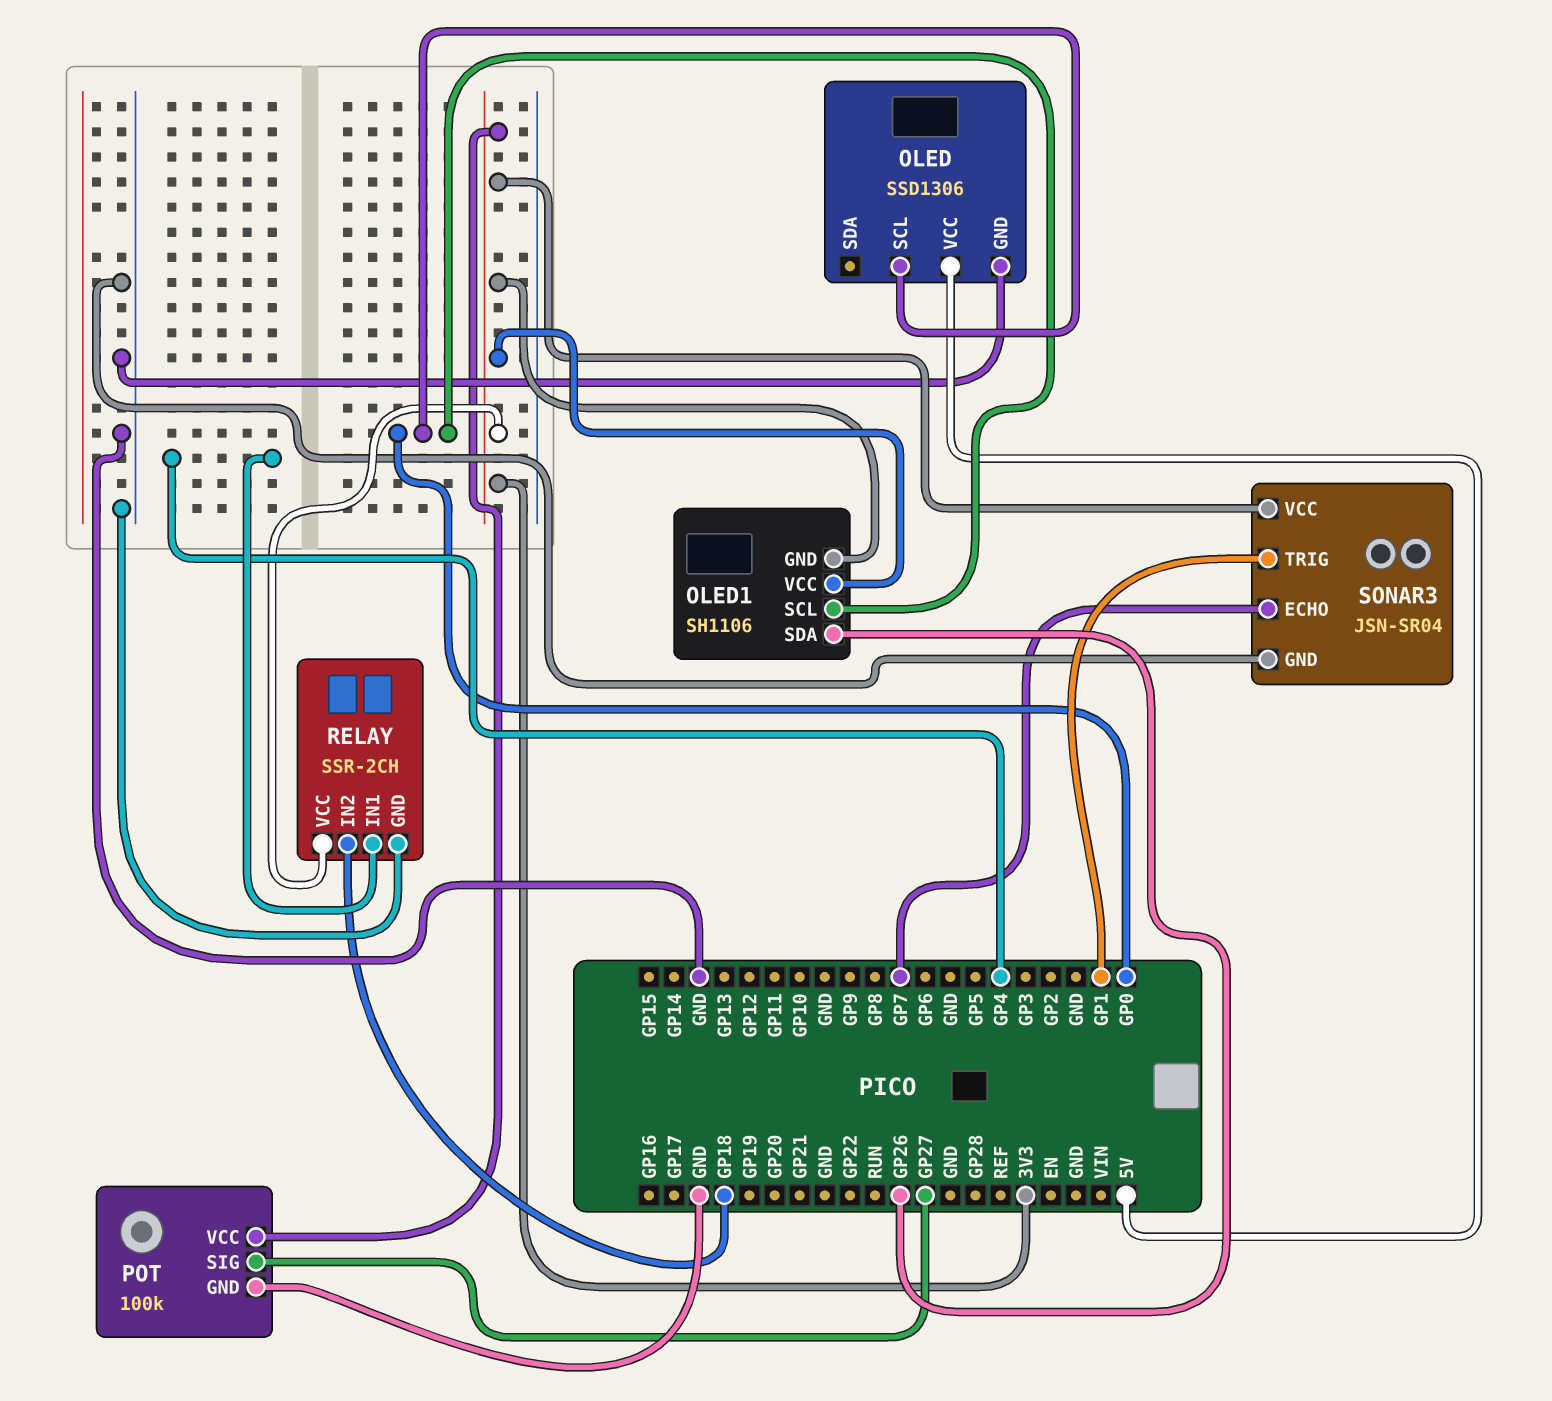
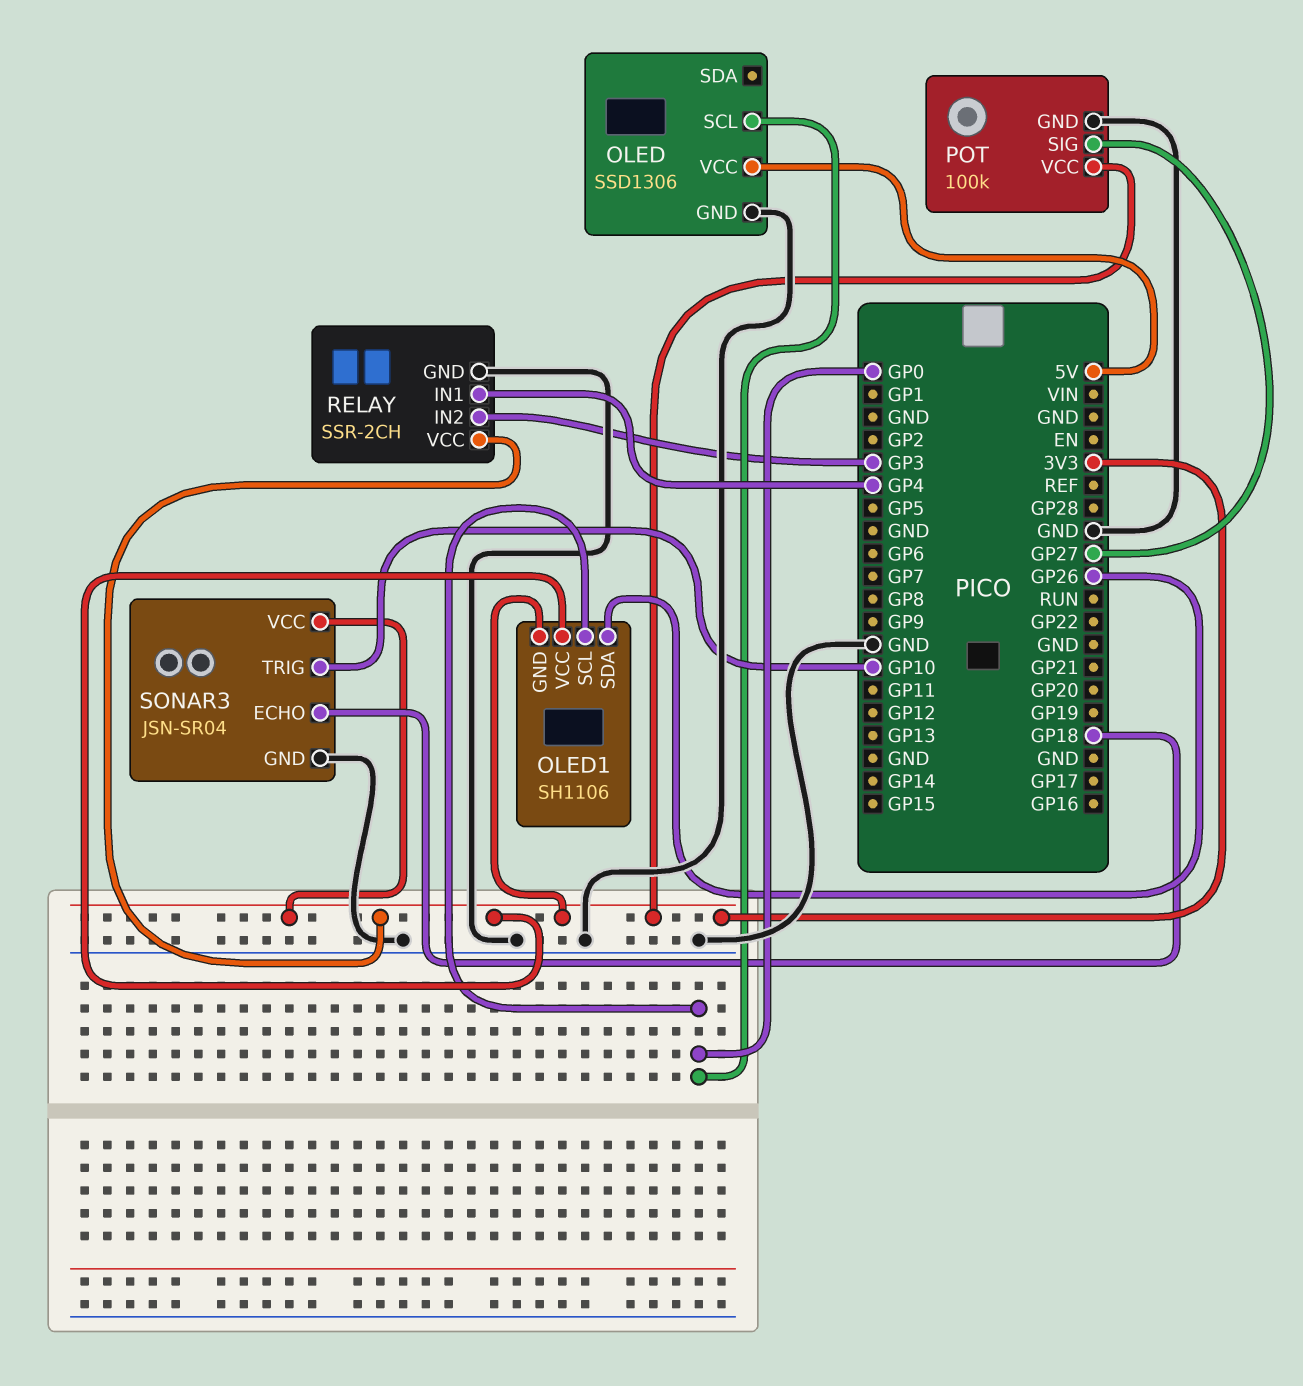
RELAY pin IN2: GP18 -> GP3
SONAR3 pin ECHO: GP7 -> GP18
SONAR3 pin TRIG: GP1 -> GP10

